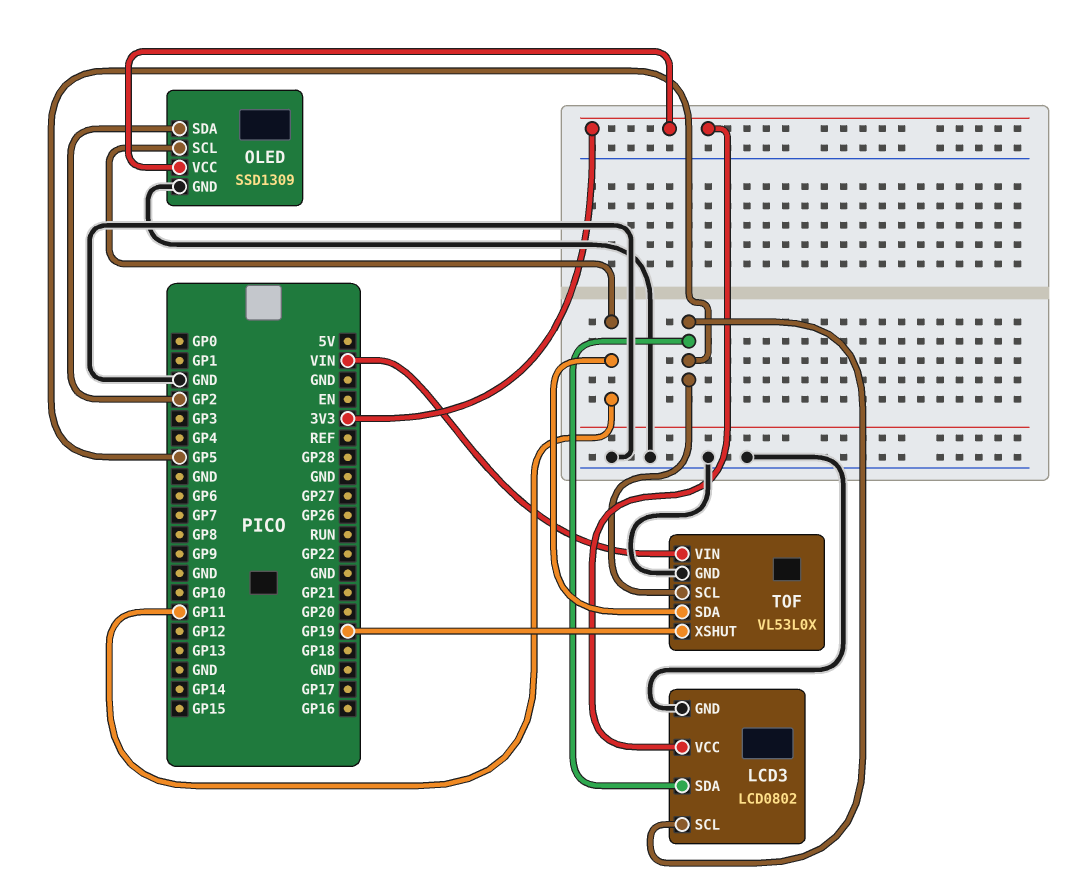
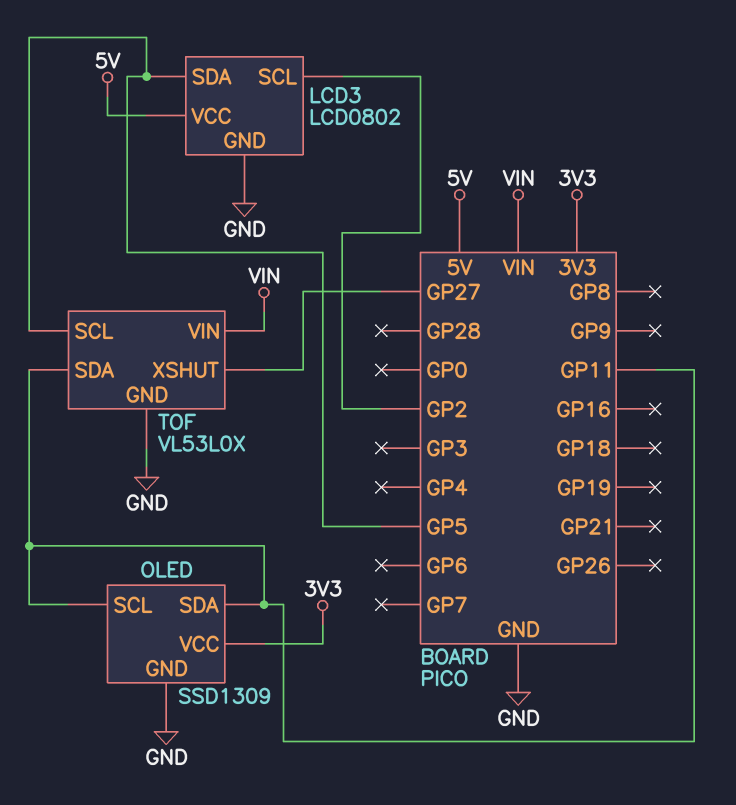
LCD3 pin SCL: GP5 -> GP2
LCD3 pin VCC: 3V3 -> 5V
OLED pin SDA: GP2 -> GP11
TOF pin XSHUT: GP19 -> GP27

